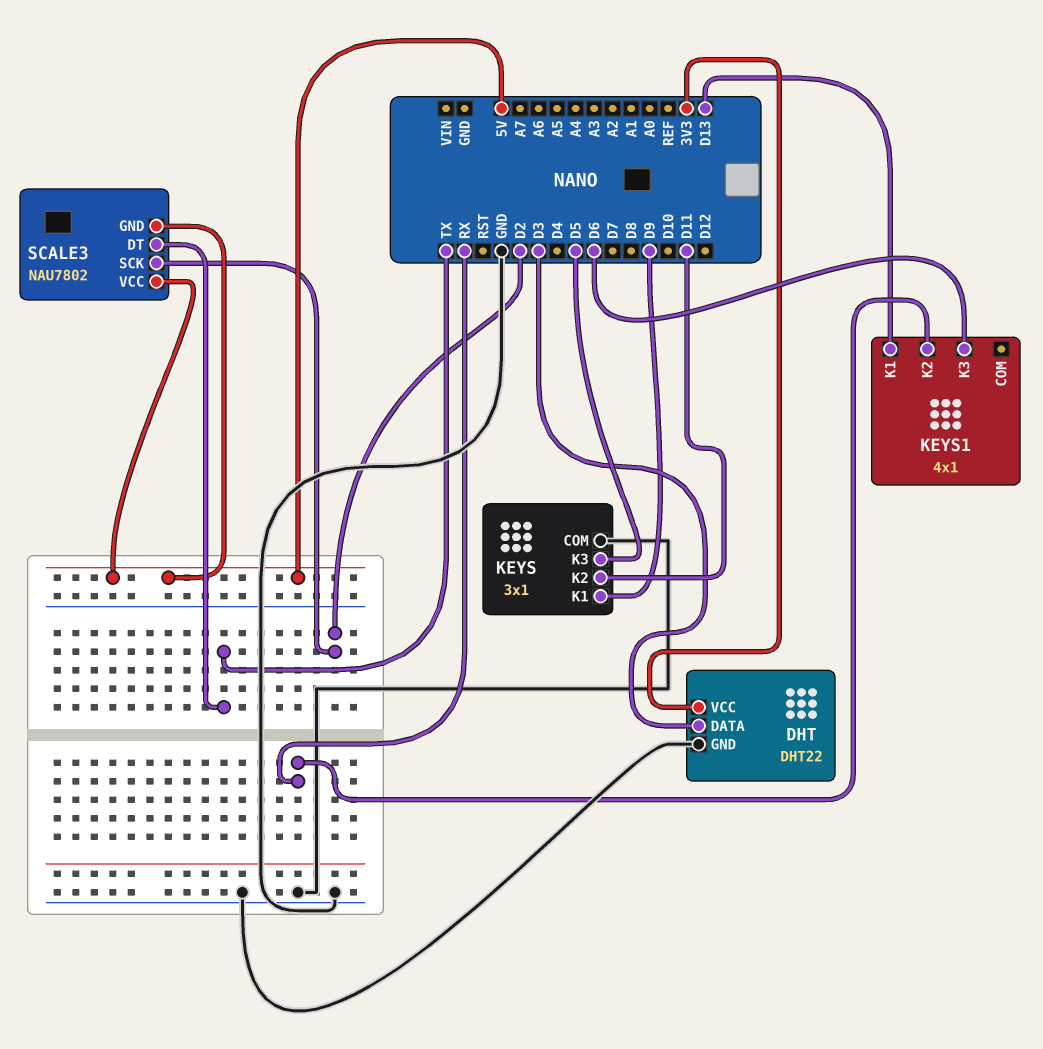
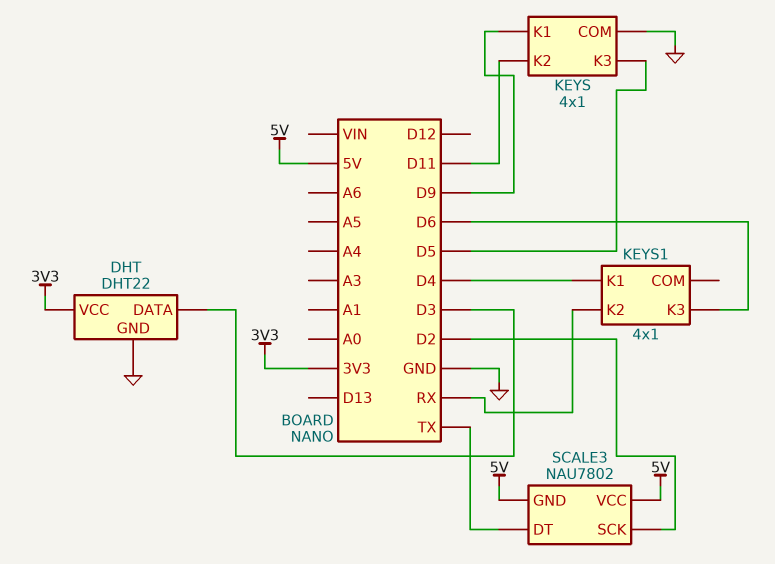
KEYS: 3x1 -> 4x1
KEYS1 pin K1: D13 -> D4

